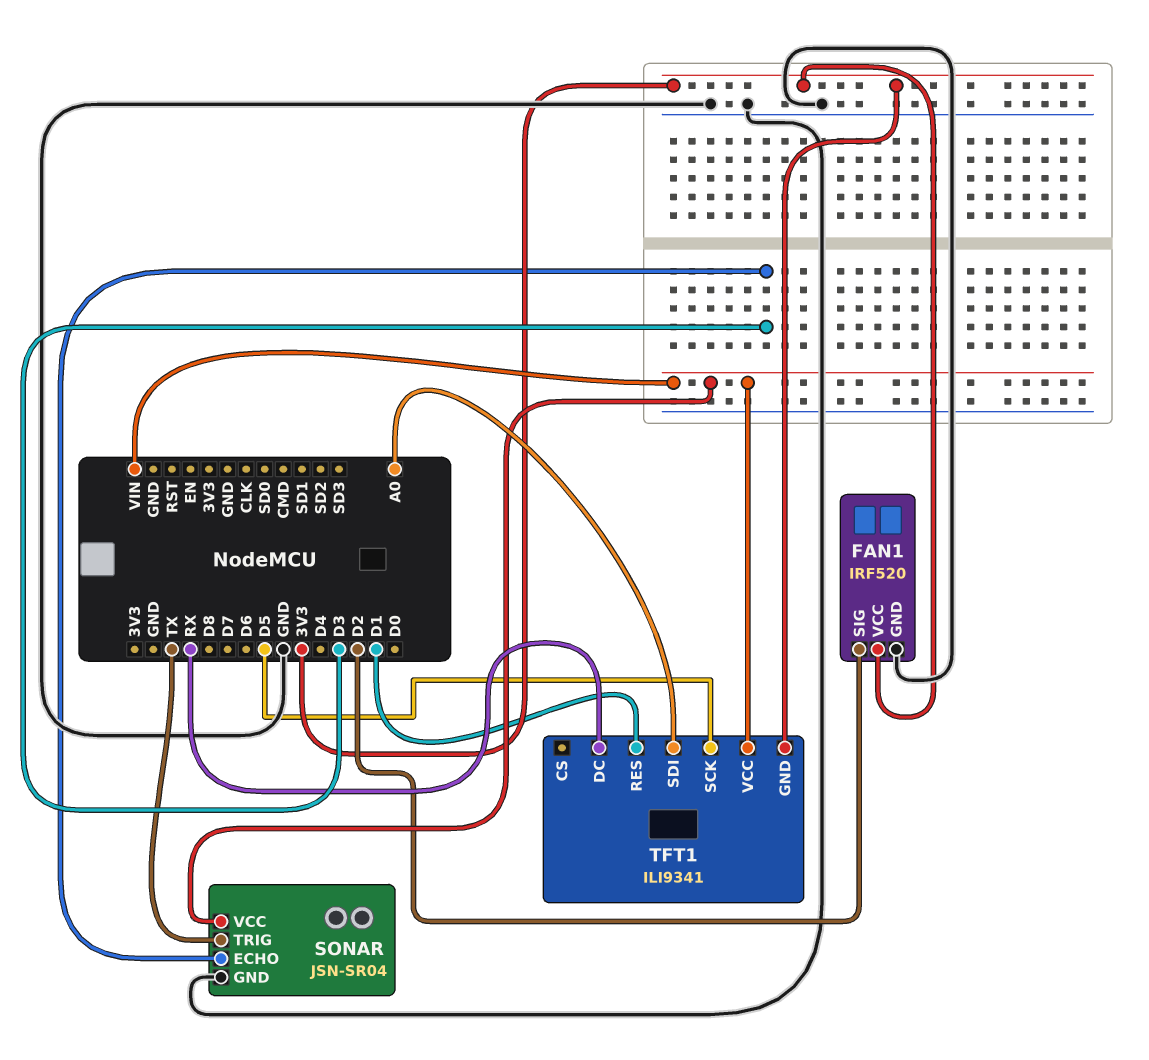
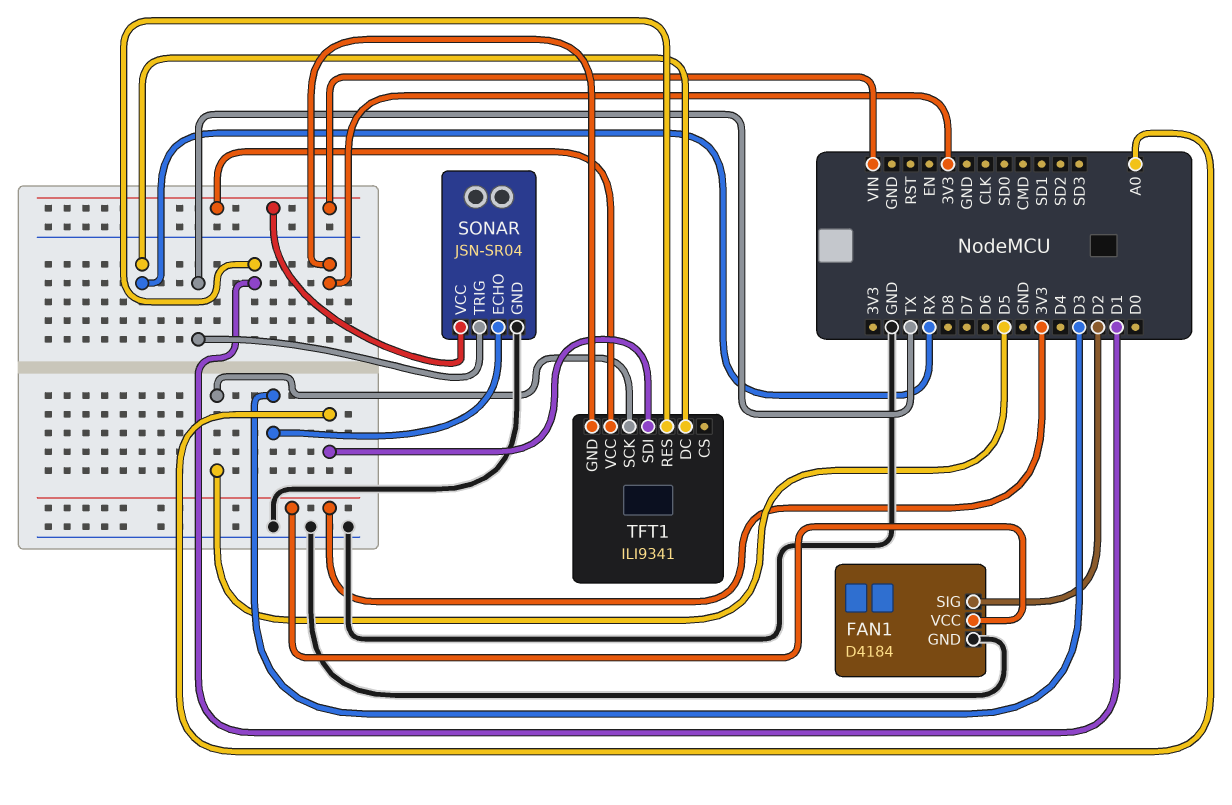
FAN1: IRF520 -> D4184

